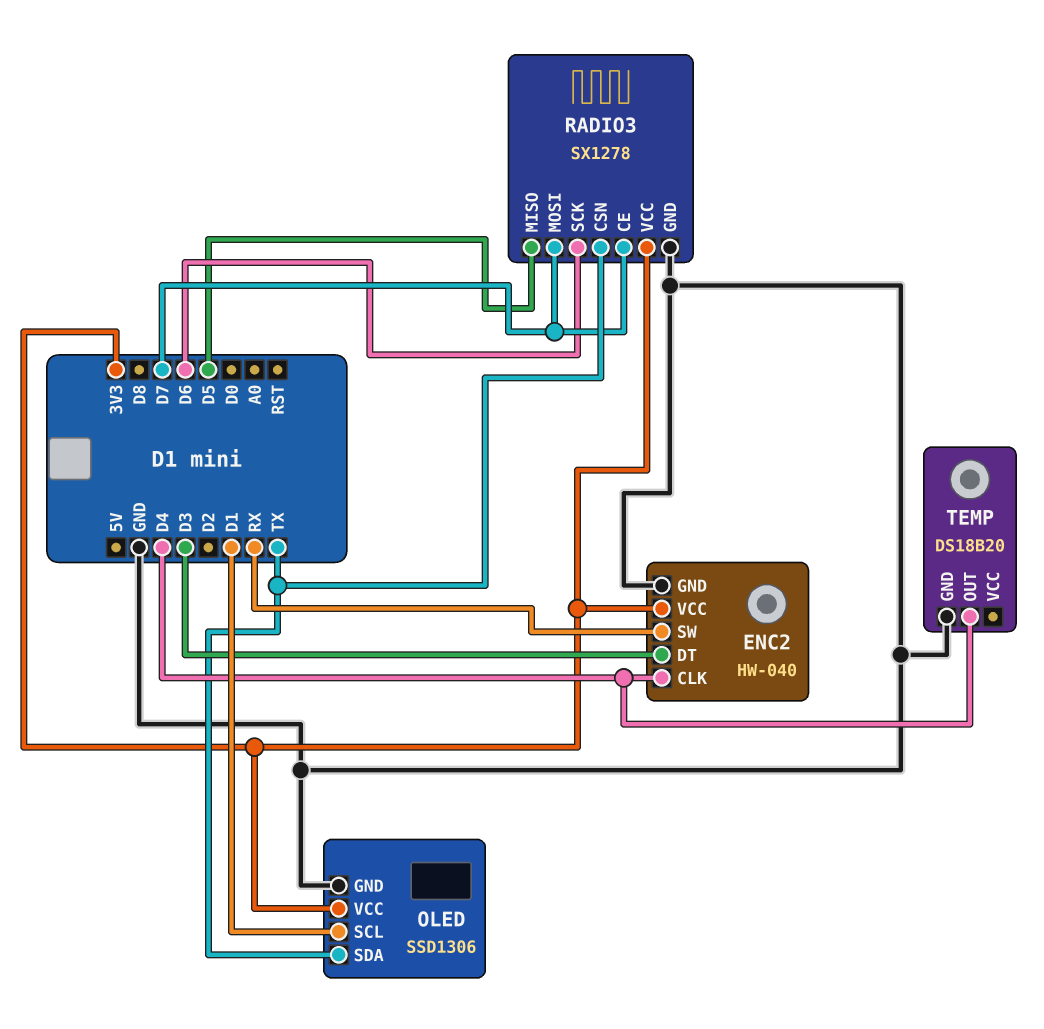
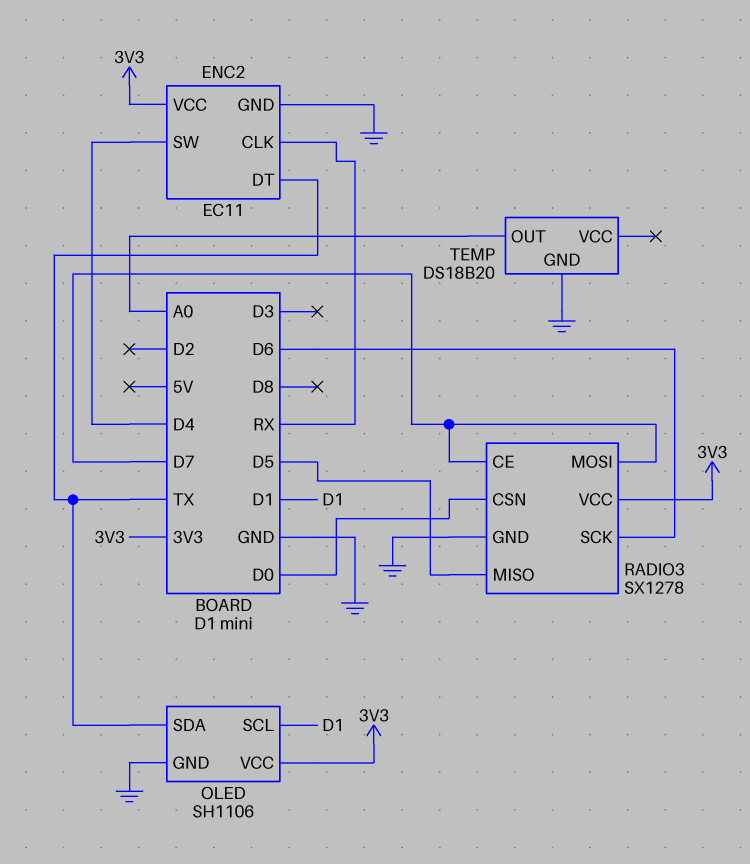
ENC2: HW-040 -> EC11
ENC2 pin CLK: D4 -> RX
ENC2 pin DT: D3 -> TX
ENC2 pin SW: RX -> D4
OLED: SSD1306 -> SH1106
RADIO3 pin CSN: TX -> D0
TEMP pin OUT: D4 -> A0

